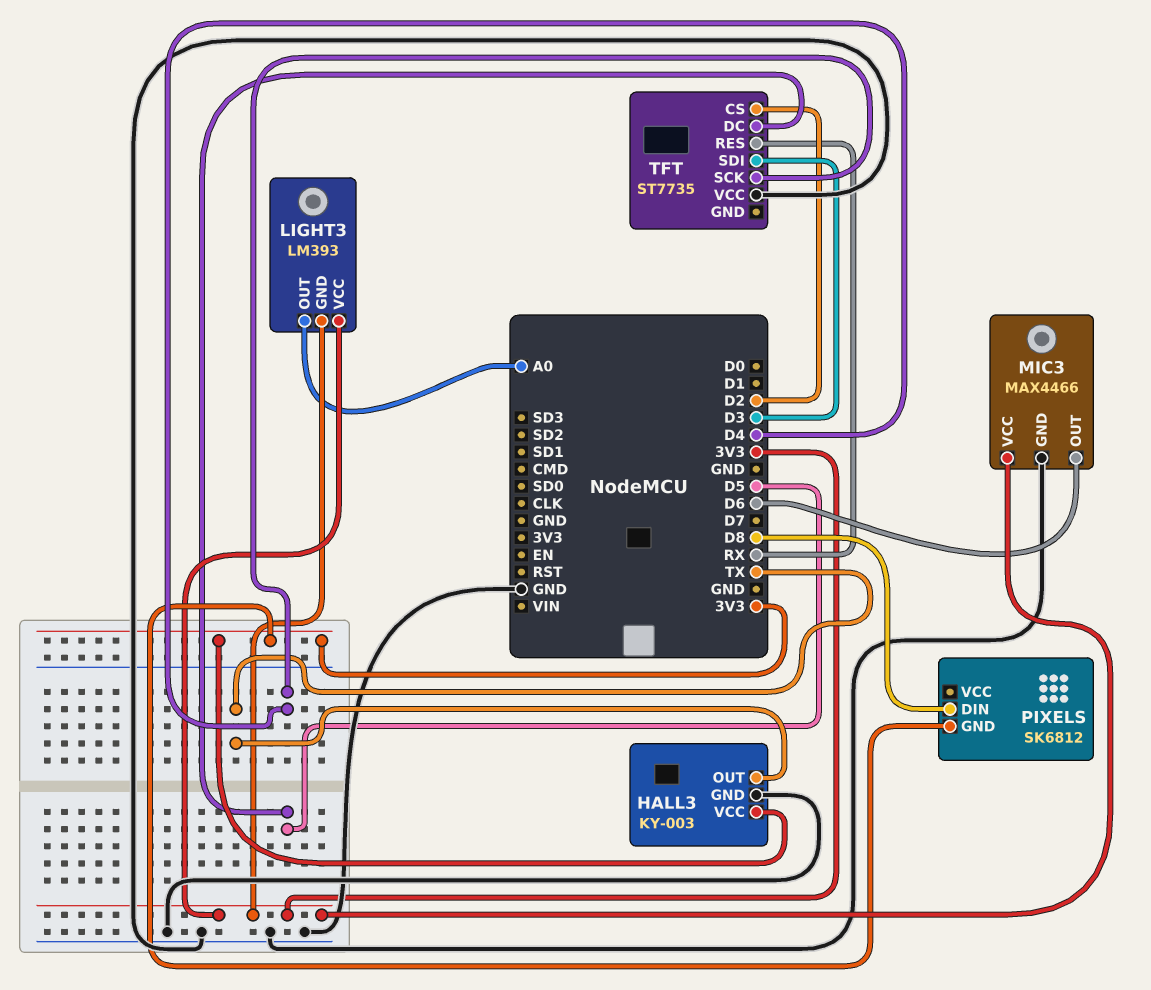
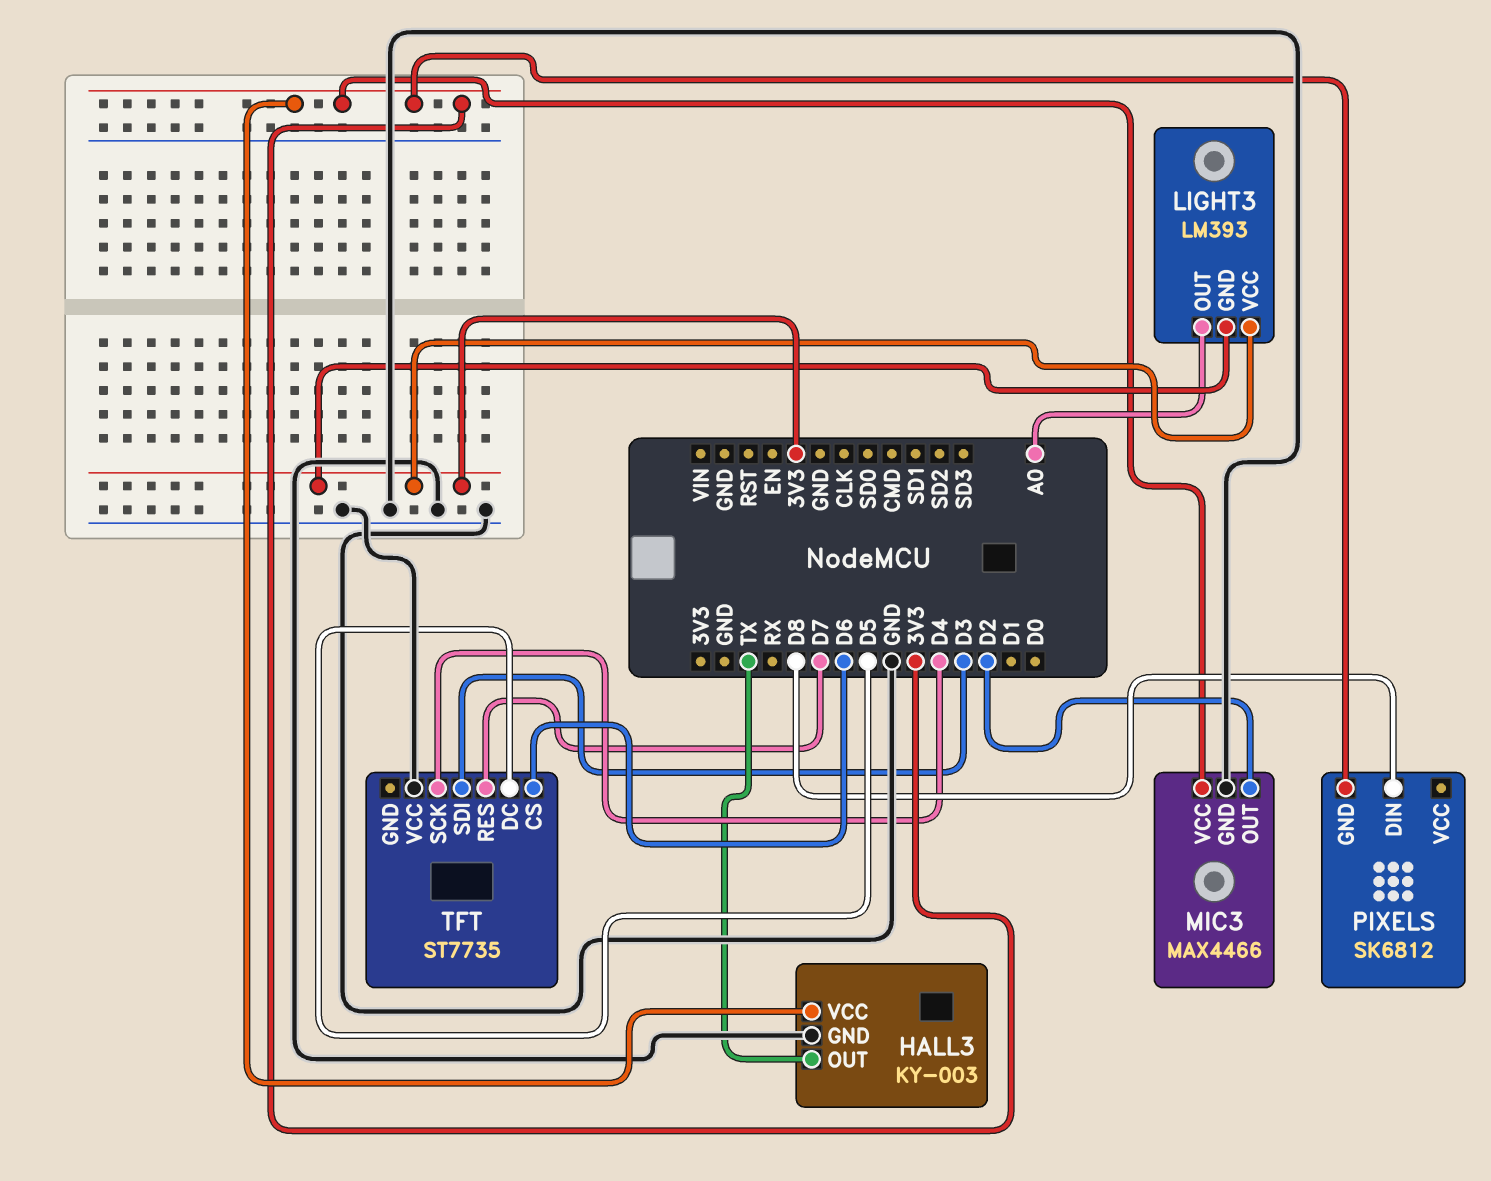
MIC3 pin OUT: D6 -> D2
TFT pin CS: D2 -> D6
TFT pin RES: RX -> D7

